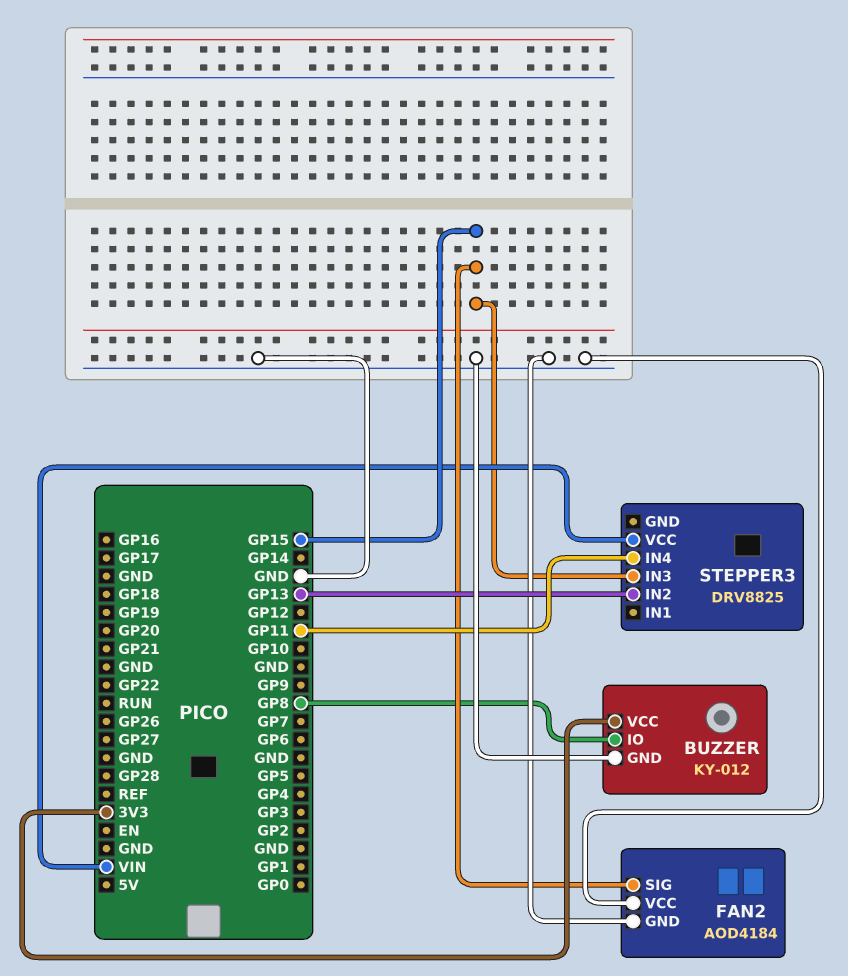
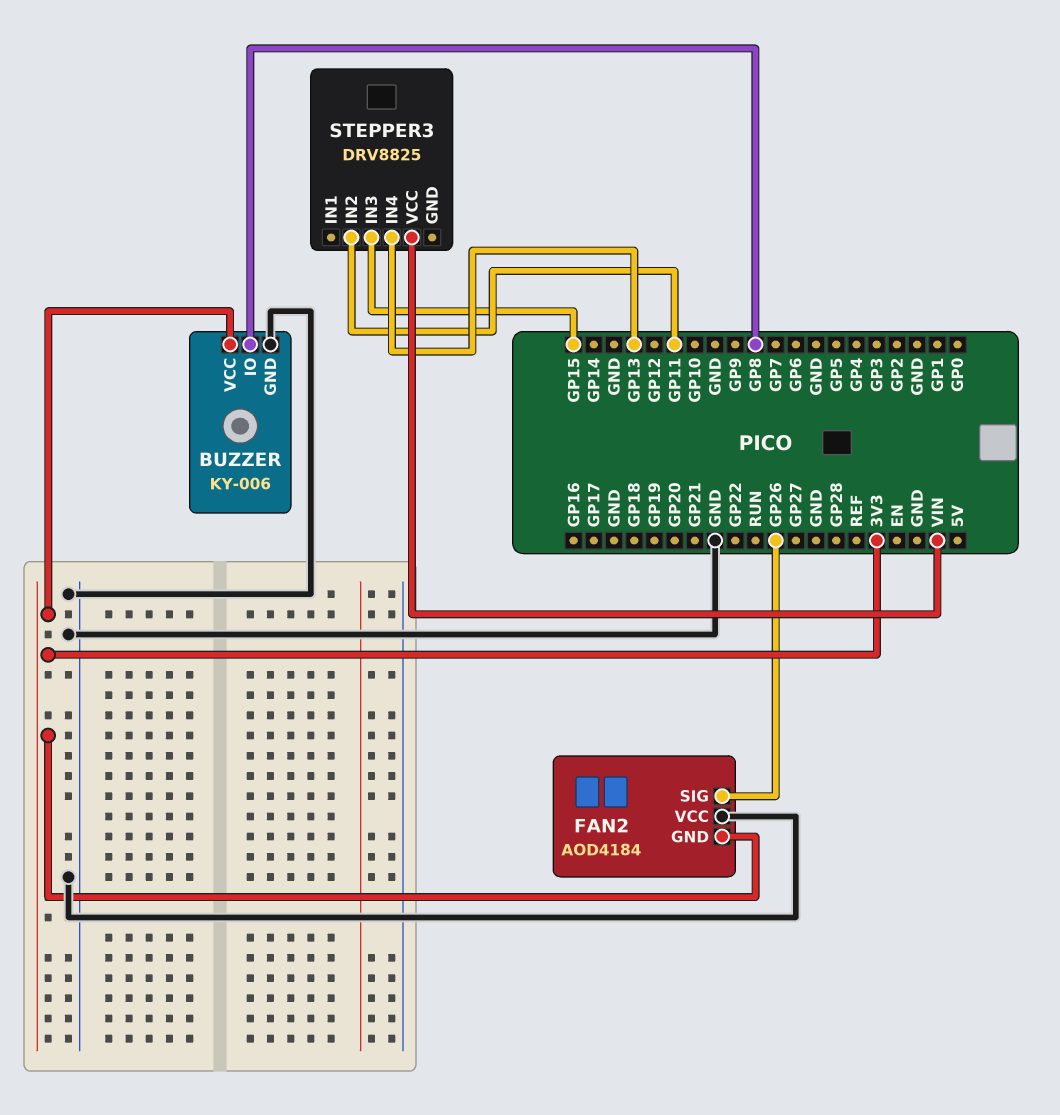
BUZZER: KY-012 -> KY-006
FAN2 pin GND: GND -> 3V3
FAN2 pin SIG: GP15 -> GP26
STEPPER3 pin IN2: GP13 -> GP11
STEPPER3 pin IN4: GP11 -> GP13

